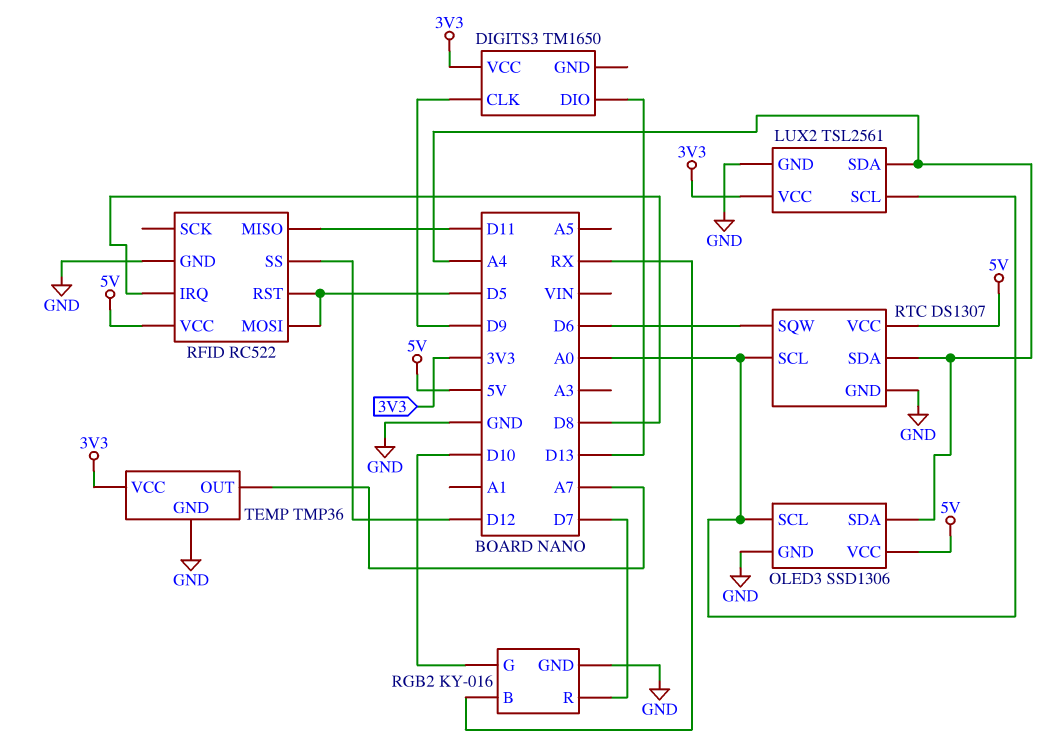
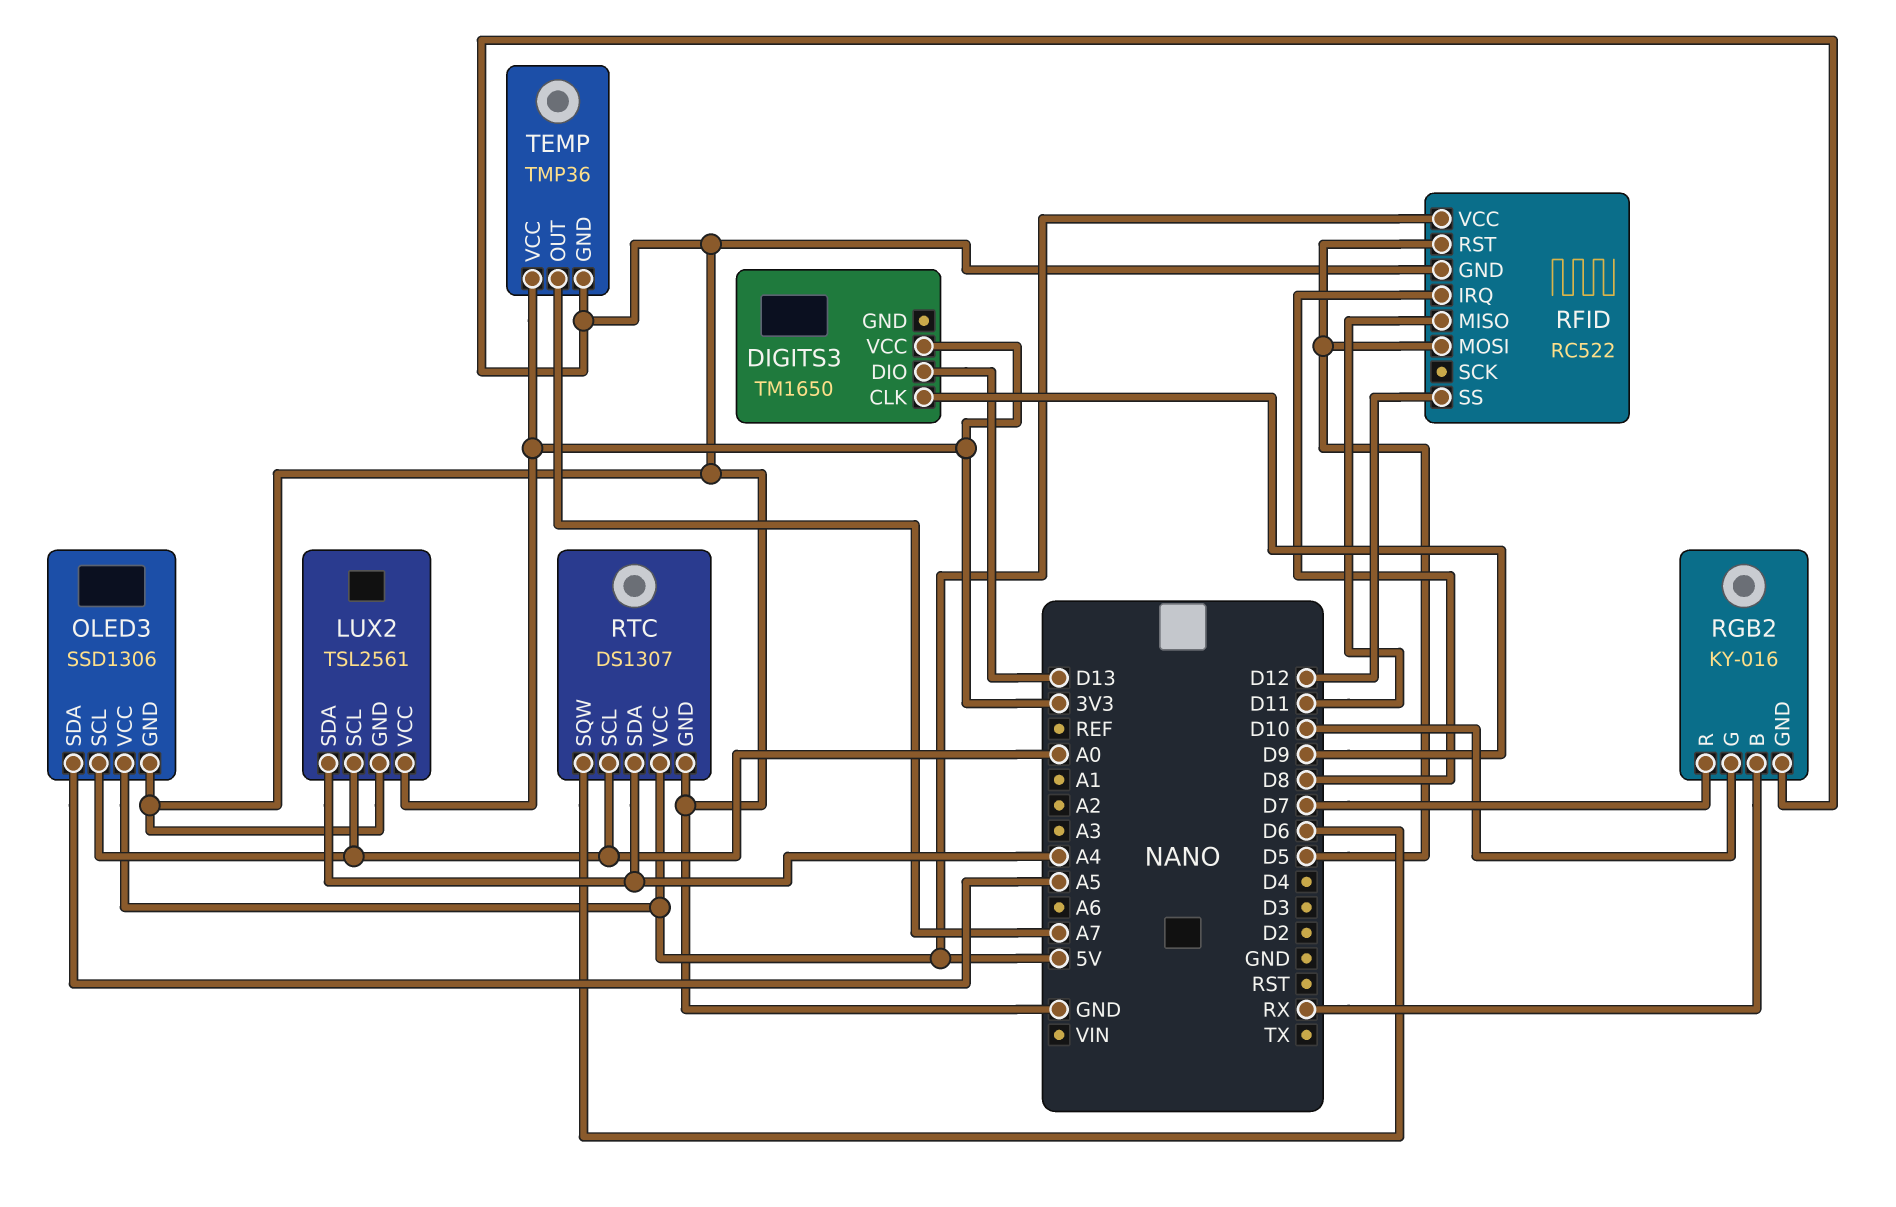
OLED3 pin SDA: A4 -> A5

